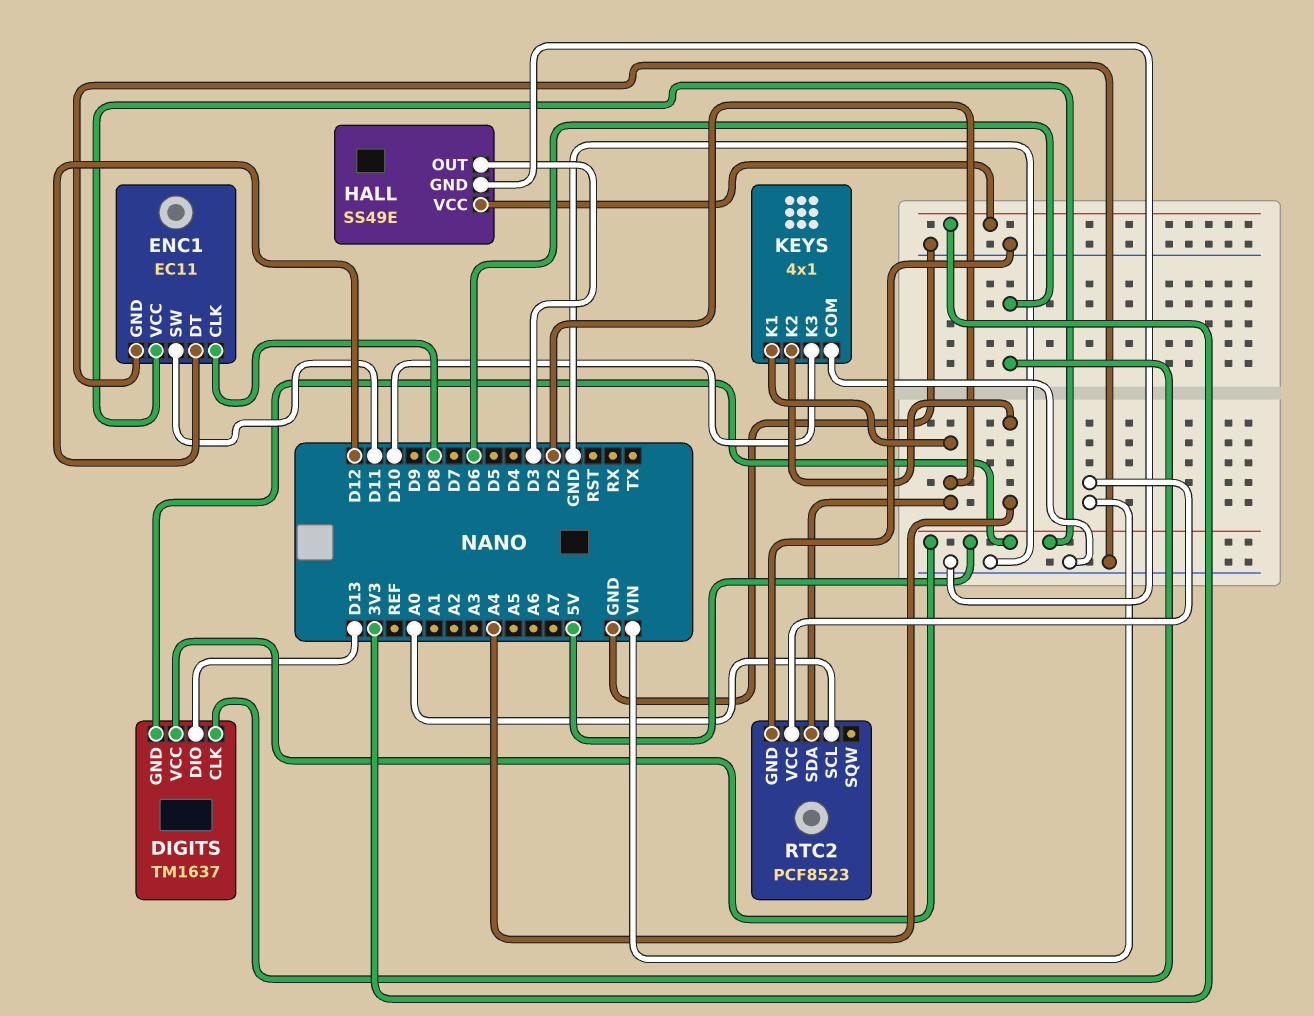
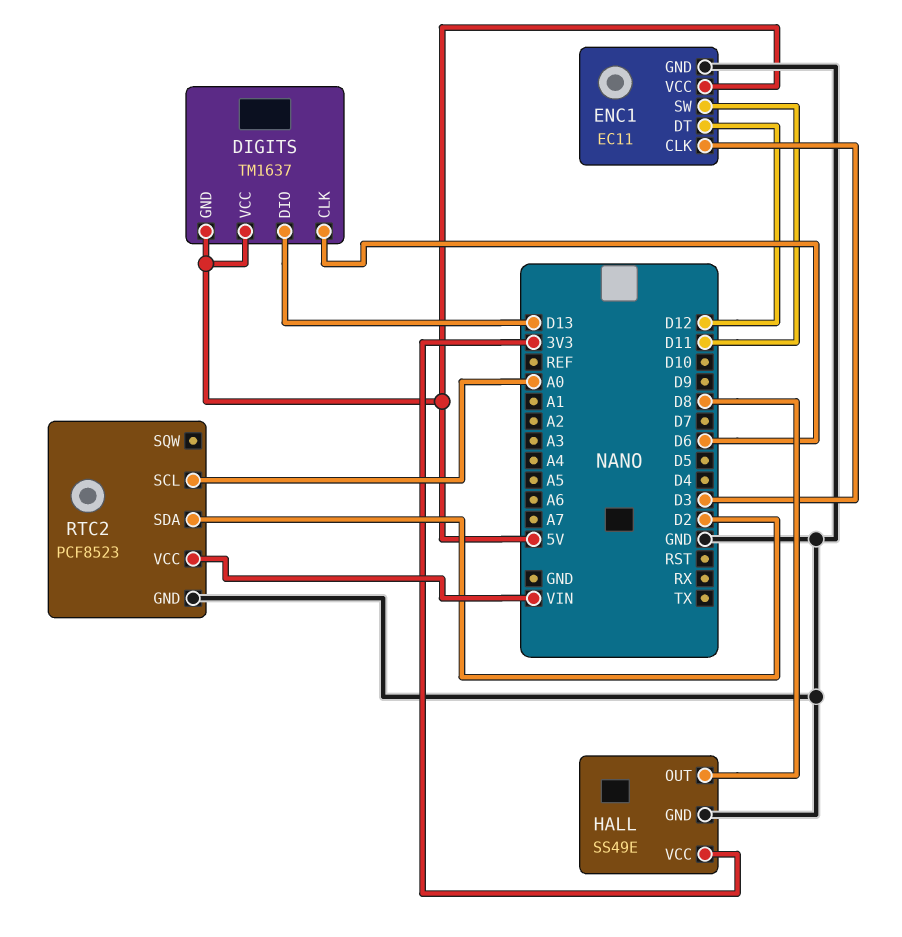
ENC1 pin CLK: D8 -> D3
HALL pin OUT: D3 -> D8
KEYS: 4x1 -> none
KEYS pin COM: GND -> none
KEYS pin K1: D2 -> none
KEYS pin K2: A4 -> none
KEYS pin K3: D10 -> none

